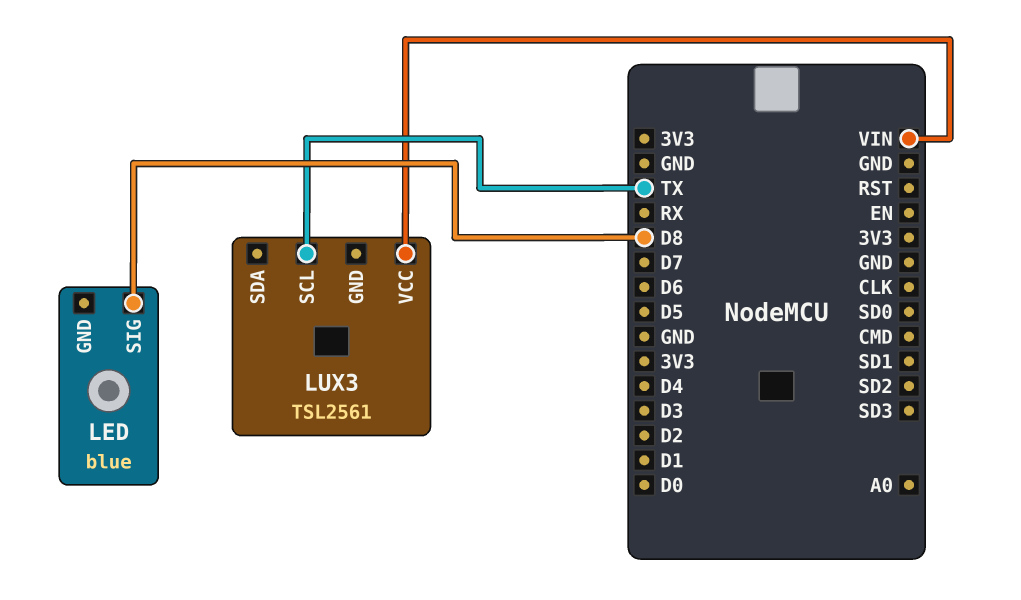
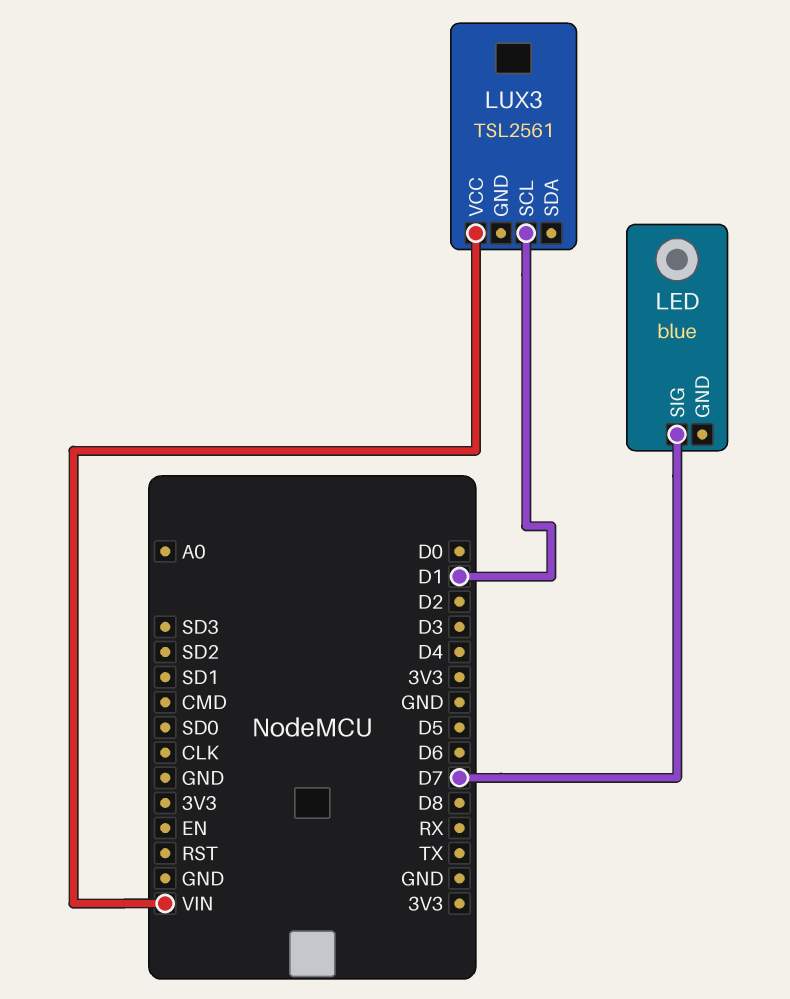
LED pin SIG: D8 -> D7
LUX3 pin SCL: TX -> D1

